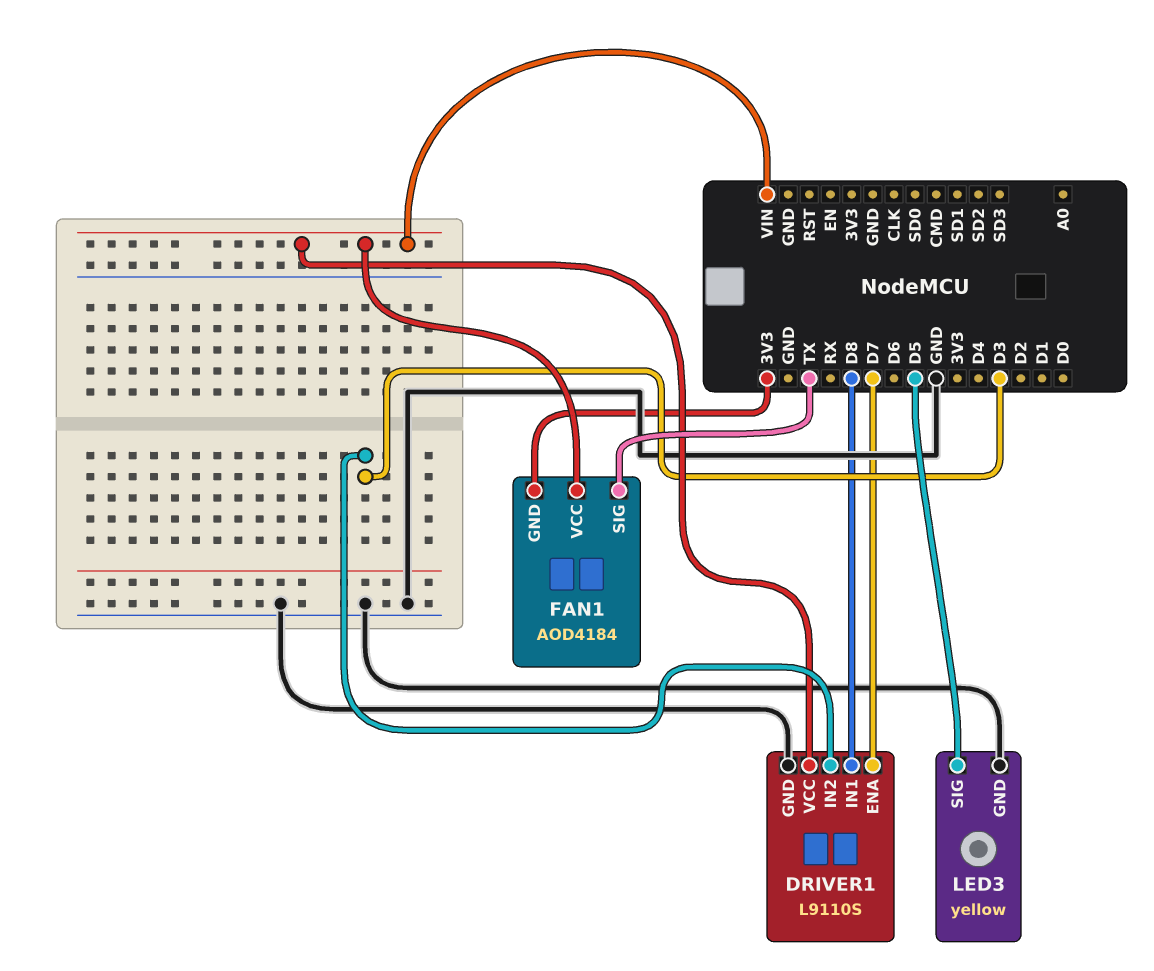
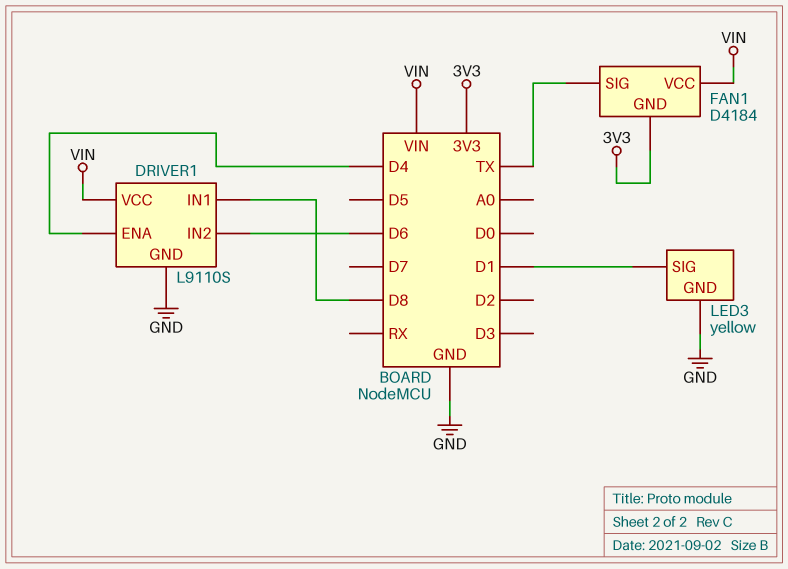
DRIVER1 pin ENA: D7 -> D4
DRIVER1 pin IN2: D3 -> D6
FAN1: AOD4184 -> D4184
LED3 pin SIG: D5 -> D1

